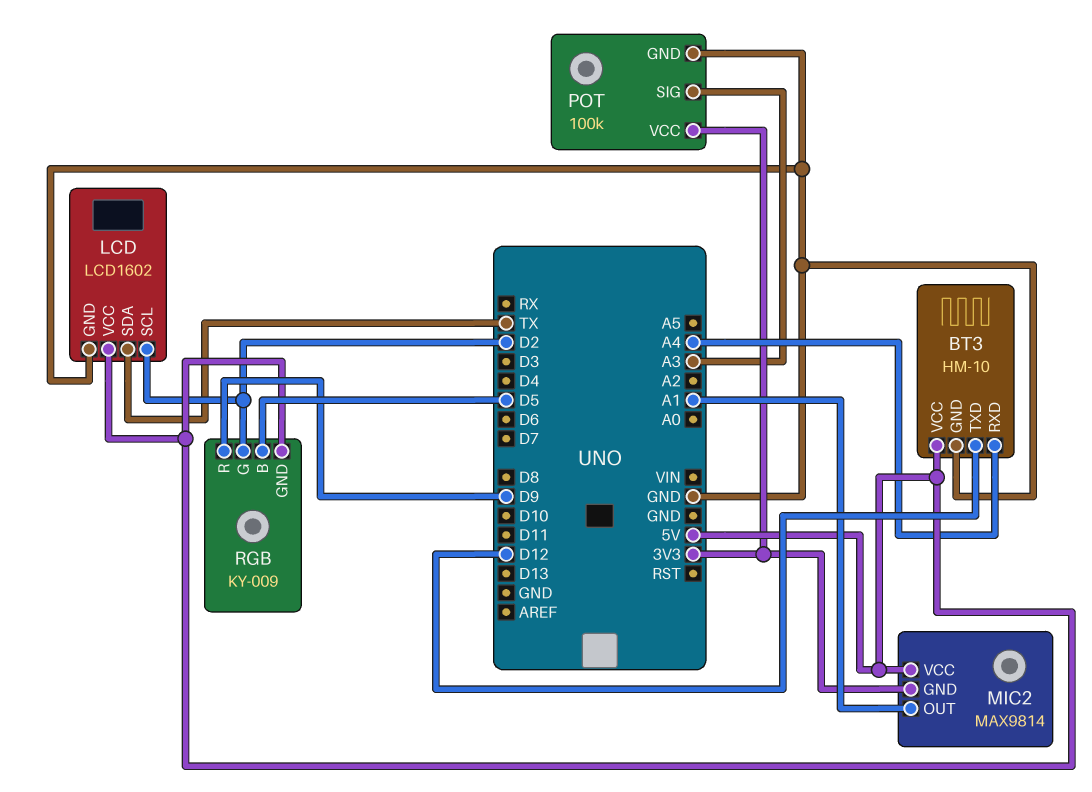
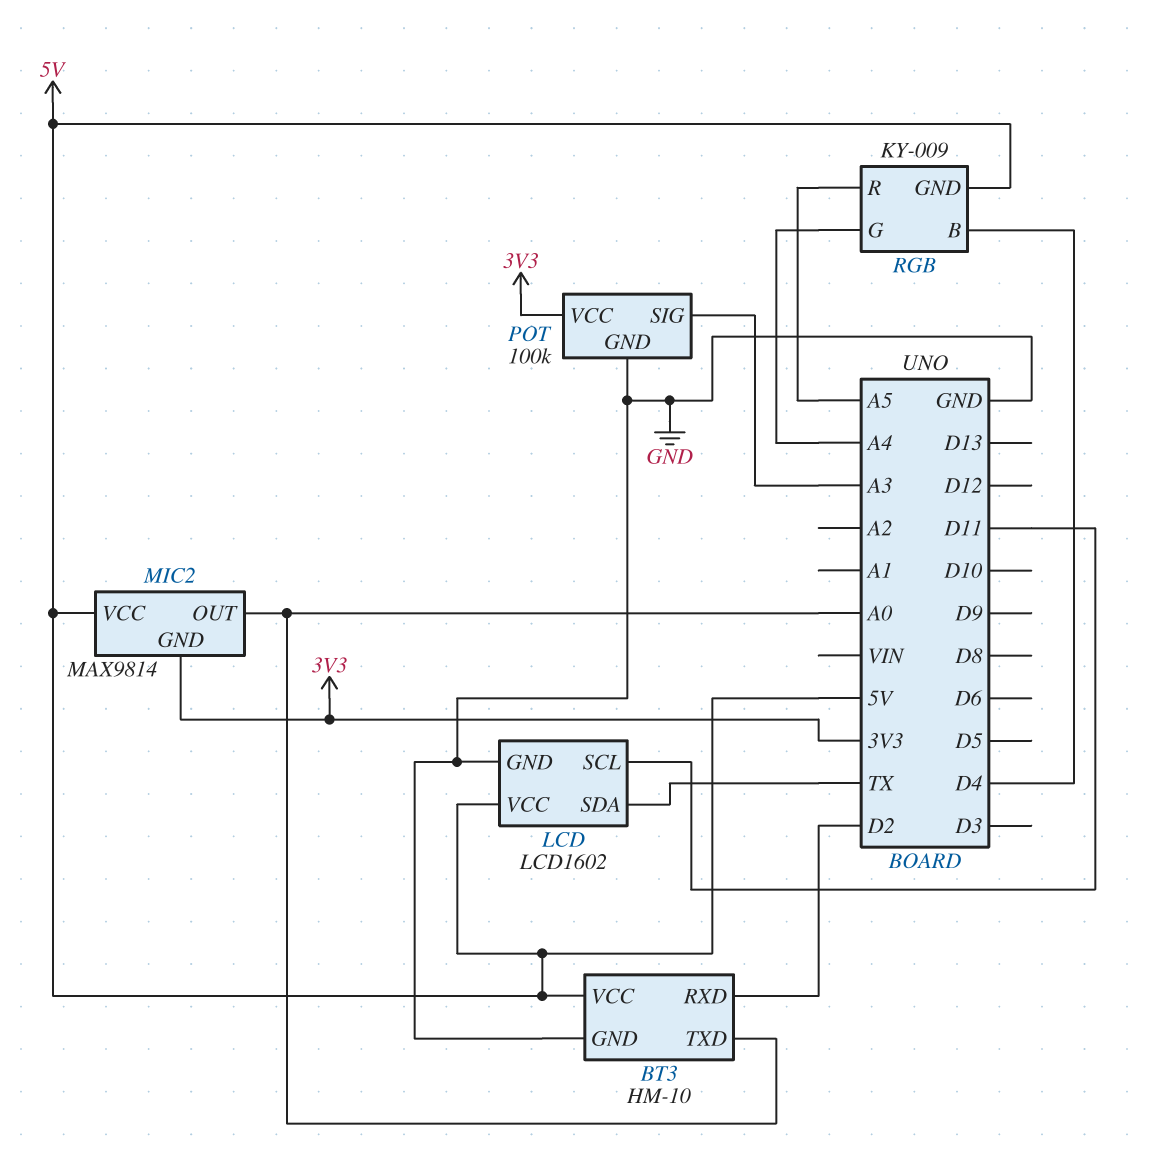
BT3 pin RXD: A4 -> D2
BT3 pin TXD: D12 -> A0
LCD pin SCL: D2 -> D11
MIC2 pin OUT: A1 -> A0
RGB pin B: D5 -> D4
RGB pin G: D2 -> A4
RGB pin R: D9 -> A5

